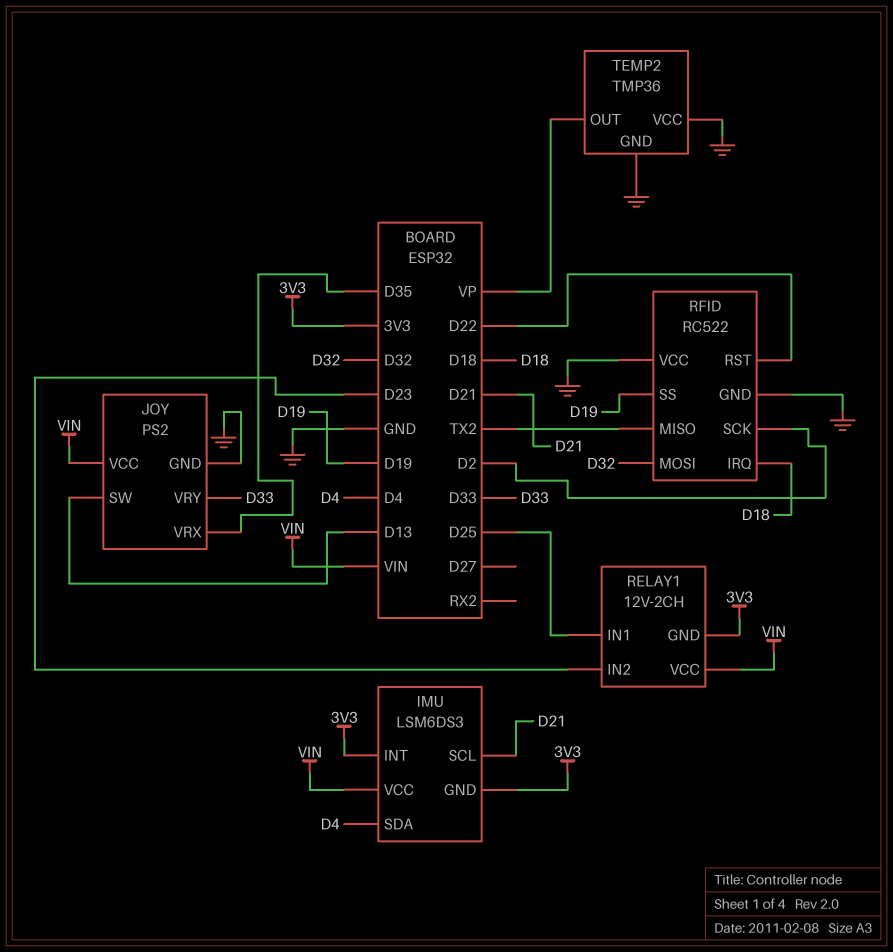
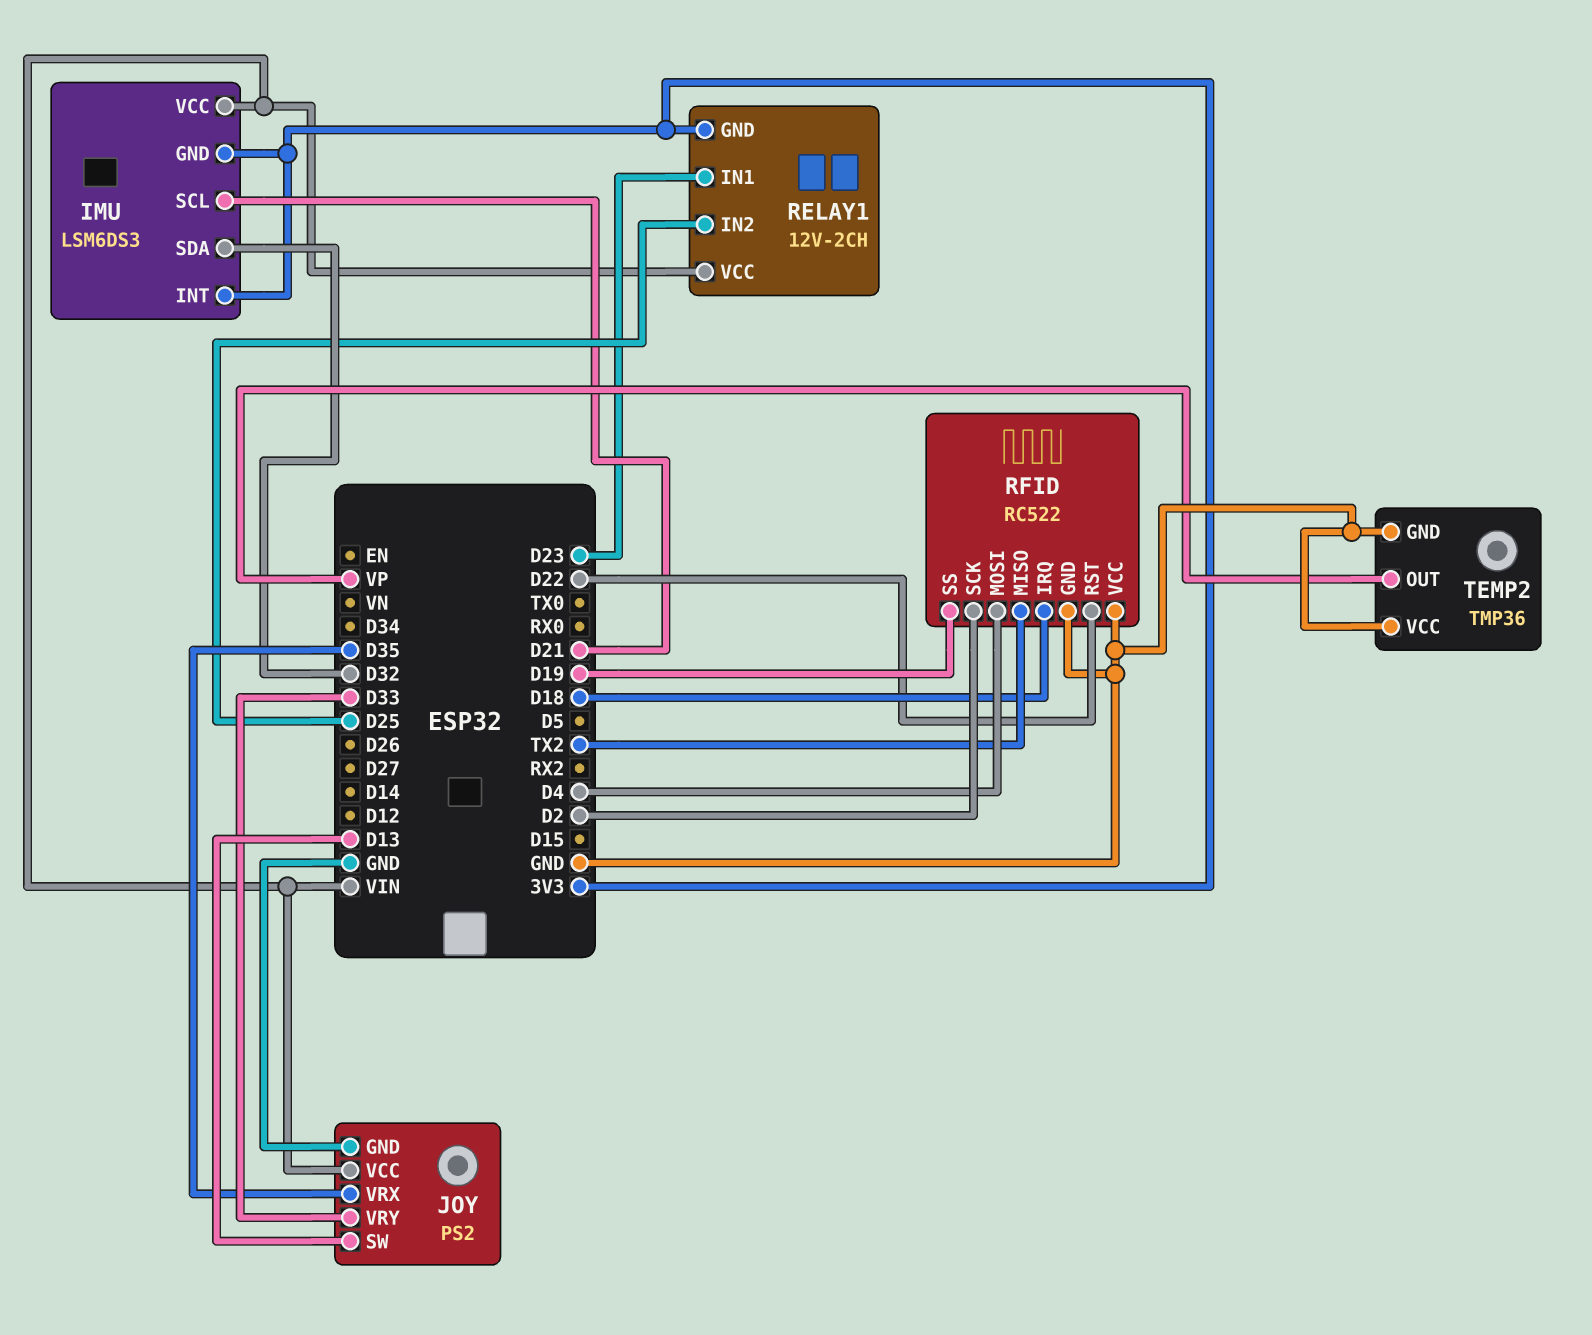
IMU pin SDA: D4 -> D32
RELAY1 pin IN1: D25 -> D23
RELAY1 pin IN2: D23 -> D25
RFID pin MOSI: D32 -> D4

